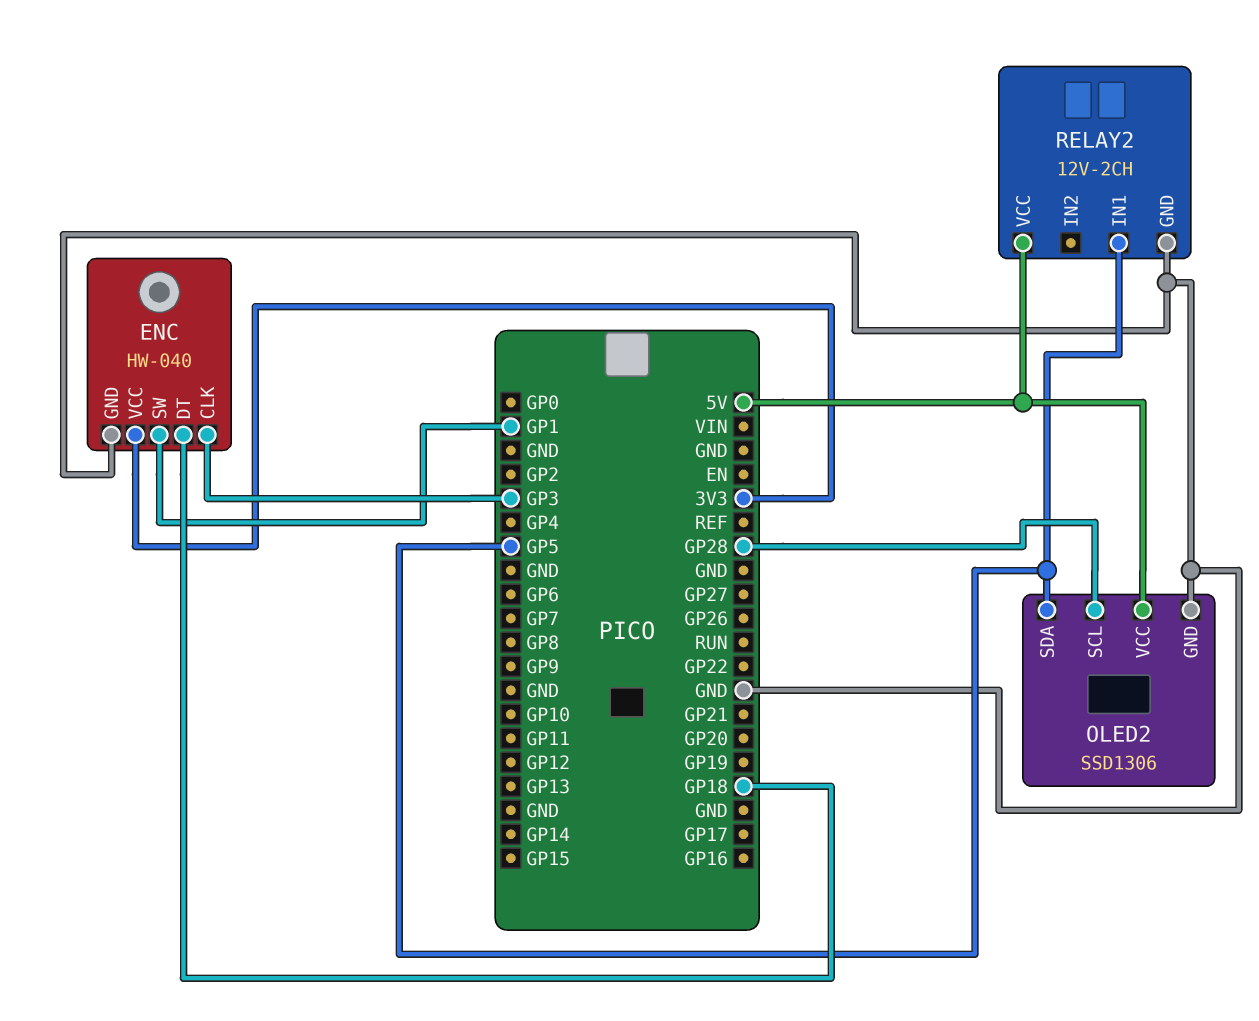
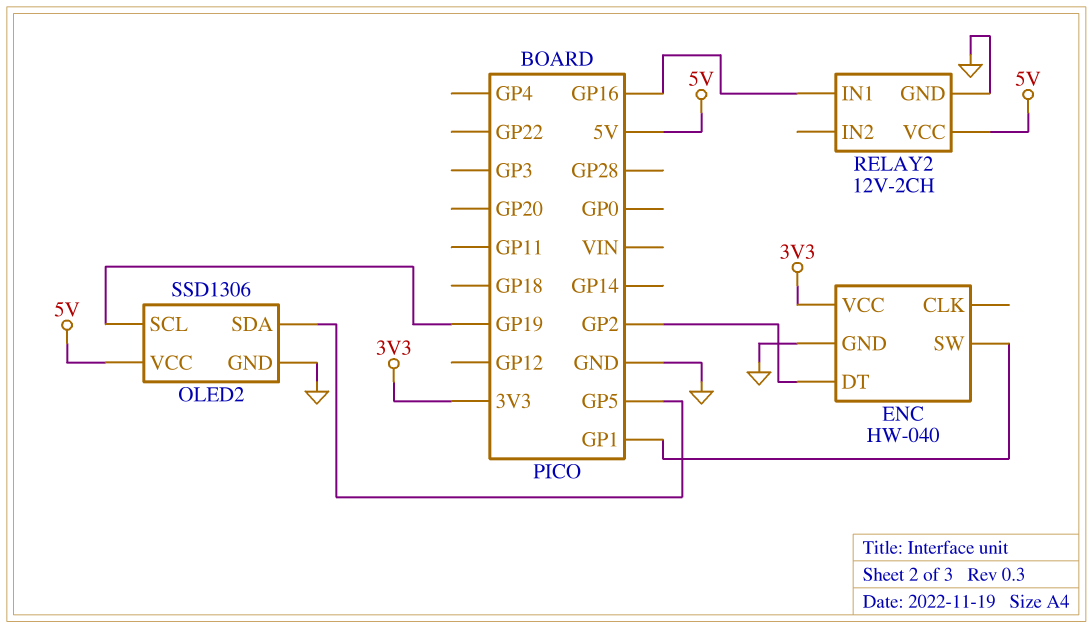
ENC pin CLK: GP3 -> none
ENC pin DT: GP18 -> GP2
OLED2 pin SCL: GP28 -> GP19
RELAY2 pin IN1: GP5 -> GP16

